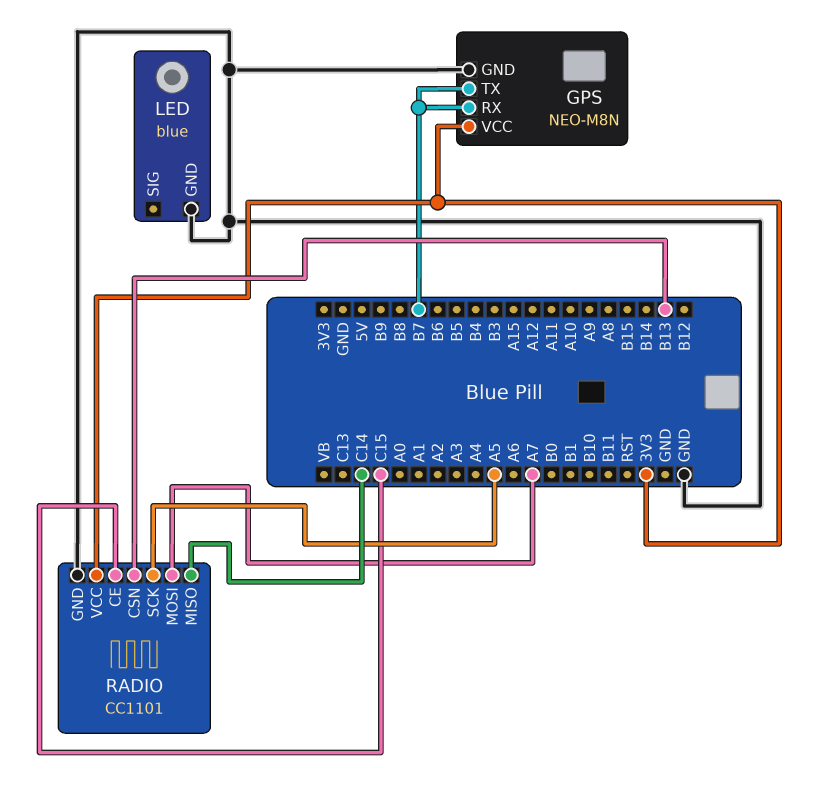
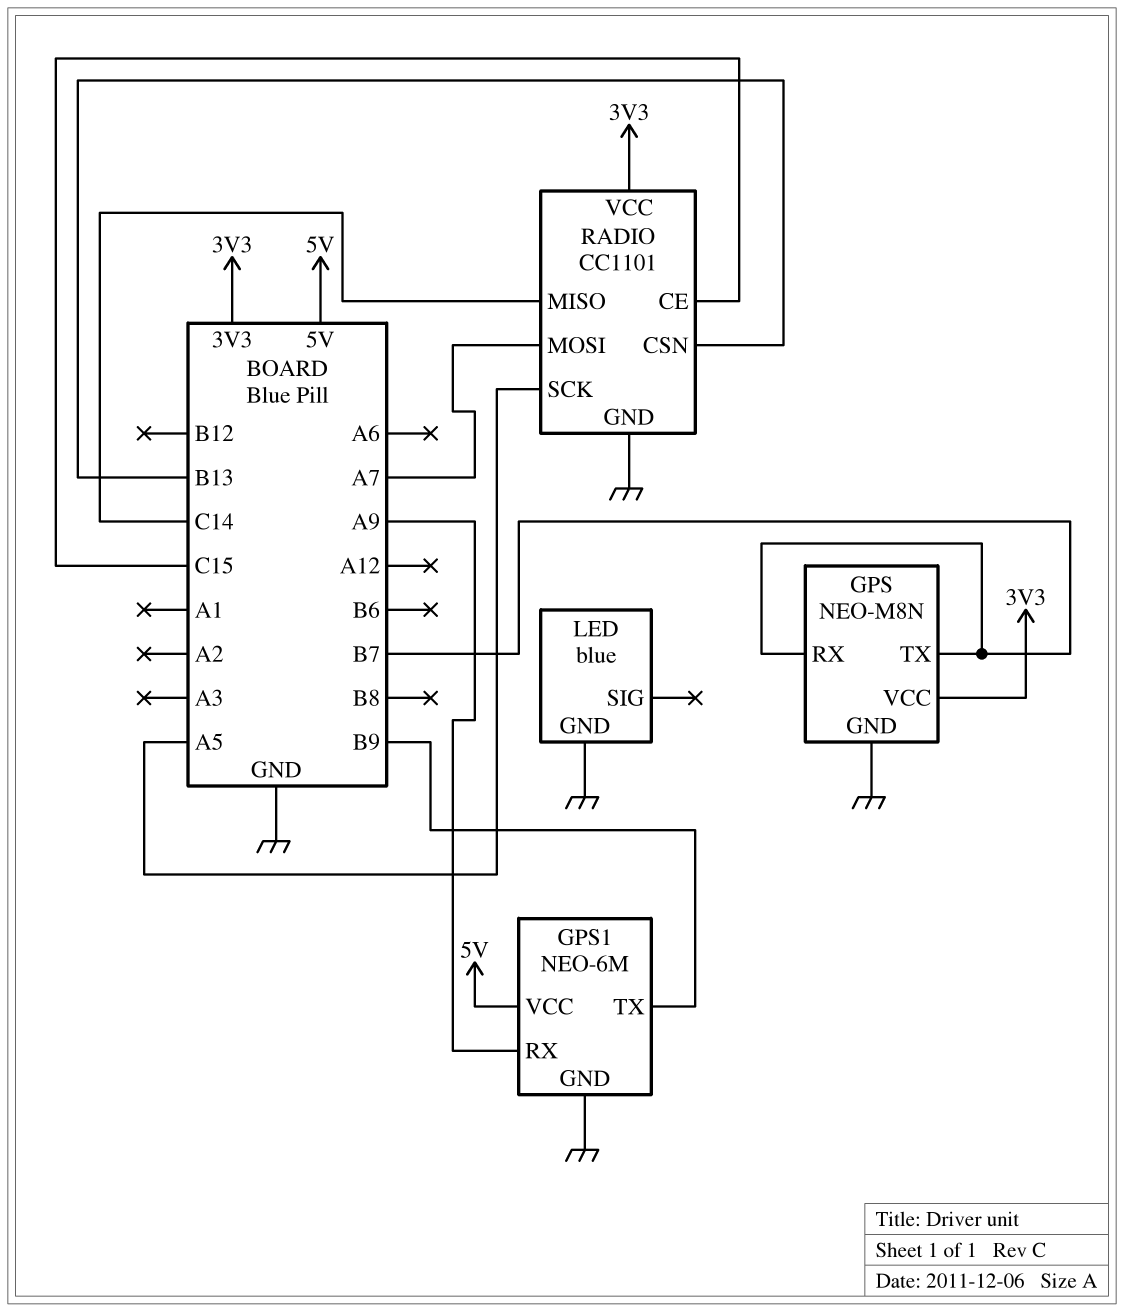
GPS1: none -> NEO-6M
GPS1 pin GND: none -> GND
GPS1 pin RX: none -> A9
GPS1 pin TX: none -> B9
GPS1 pin VCC: none -> 5V

